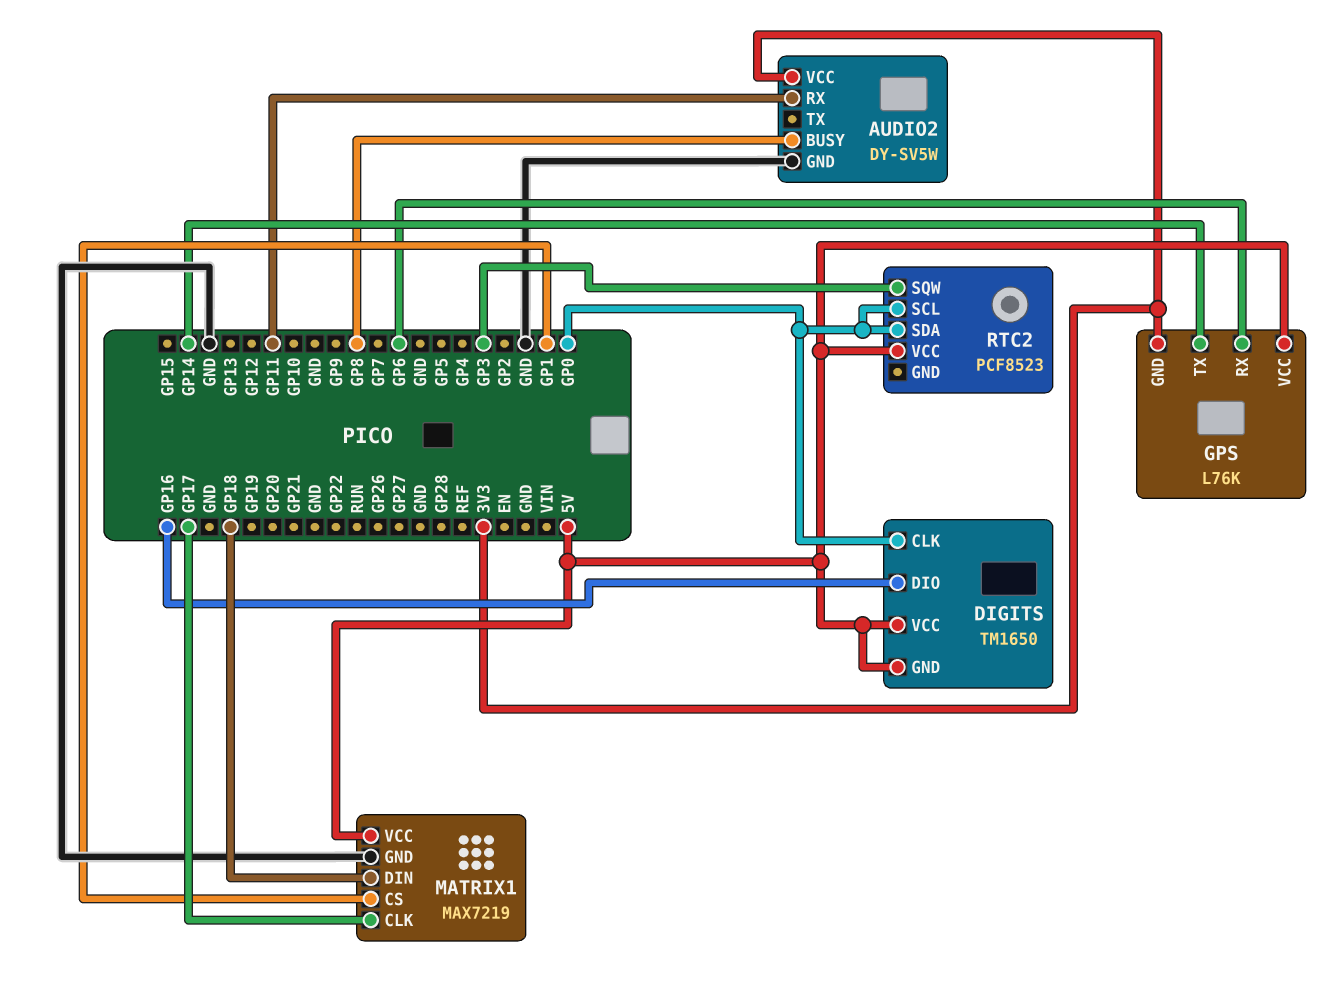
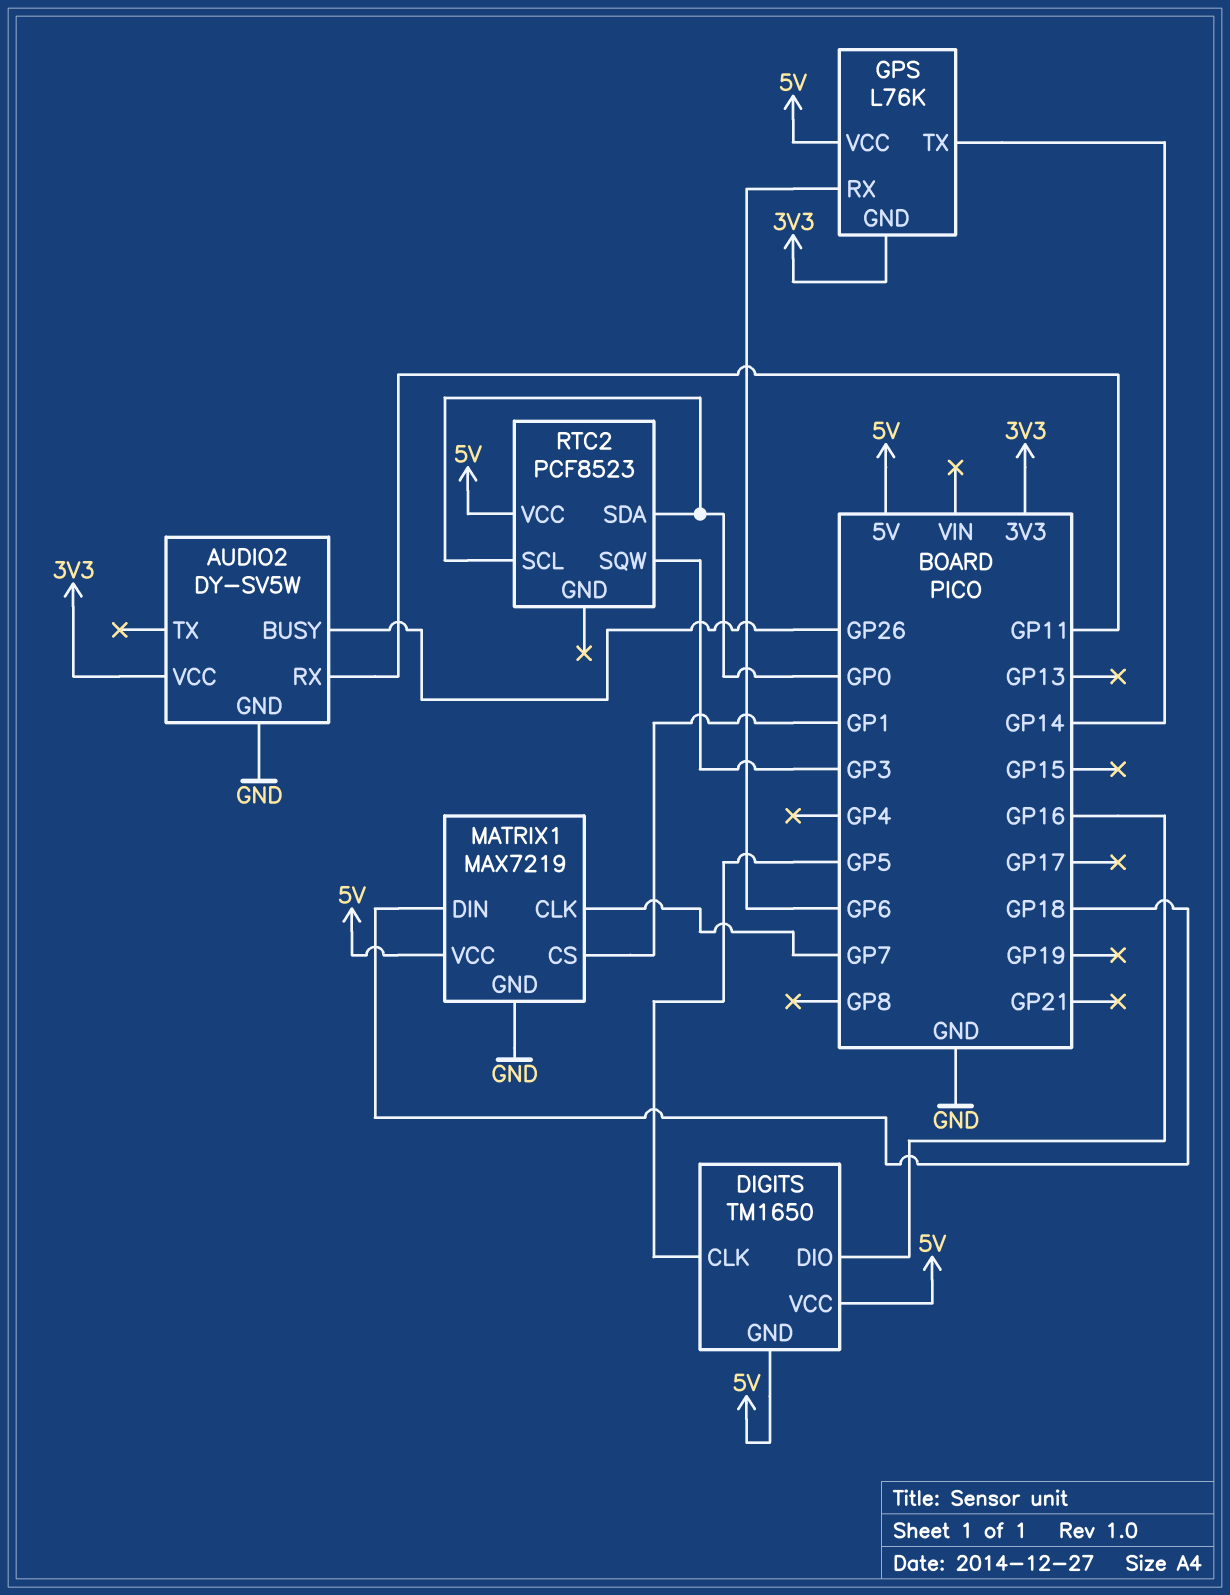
AUDIO2 pin BUSY: GP8 -> GP26
DIGITS pin CLK: GP0 -> GP5
MATRIX1 pin CLK: GP17 -> GP7

